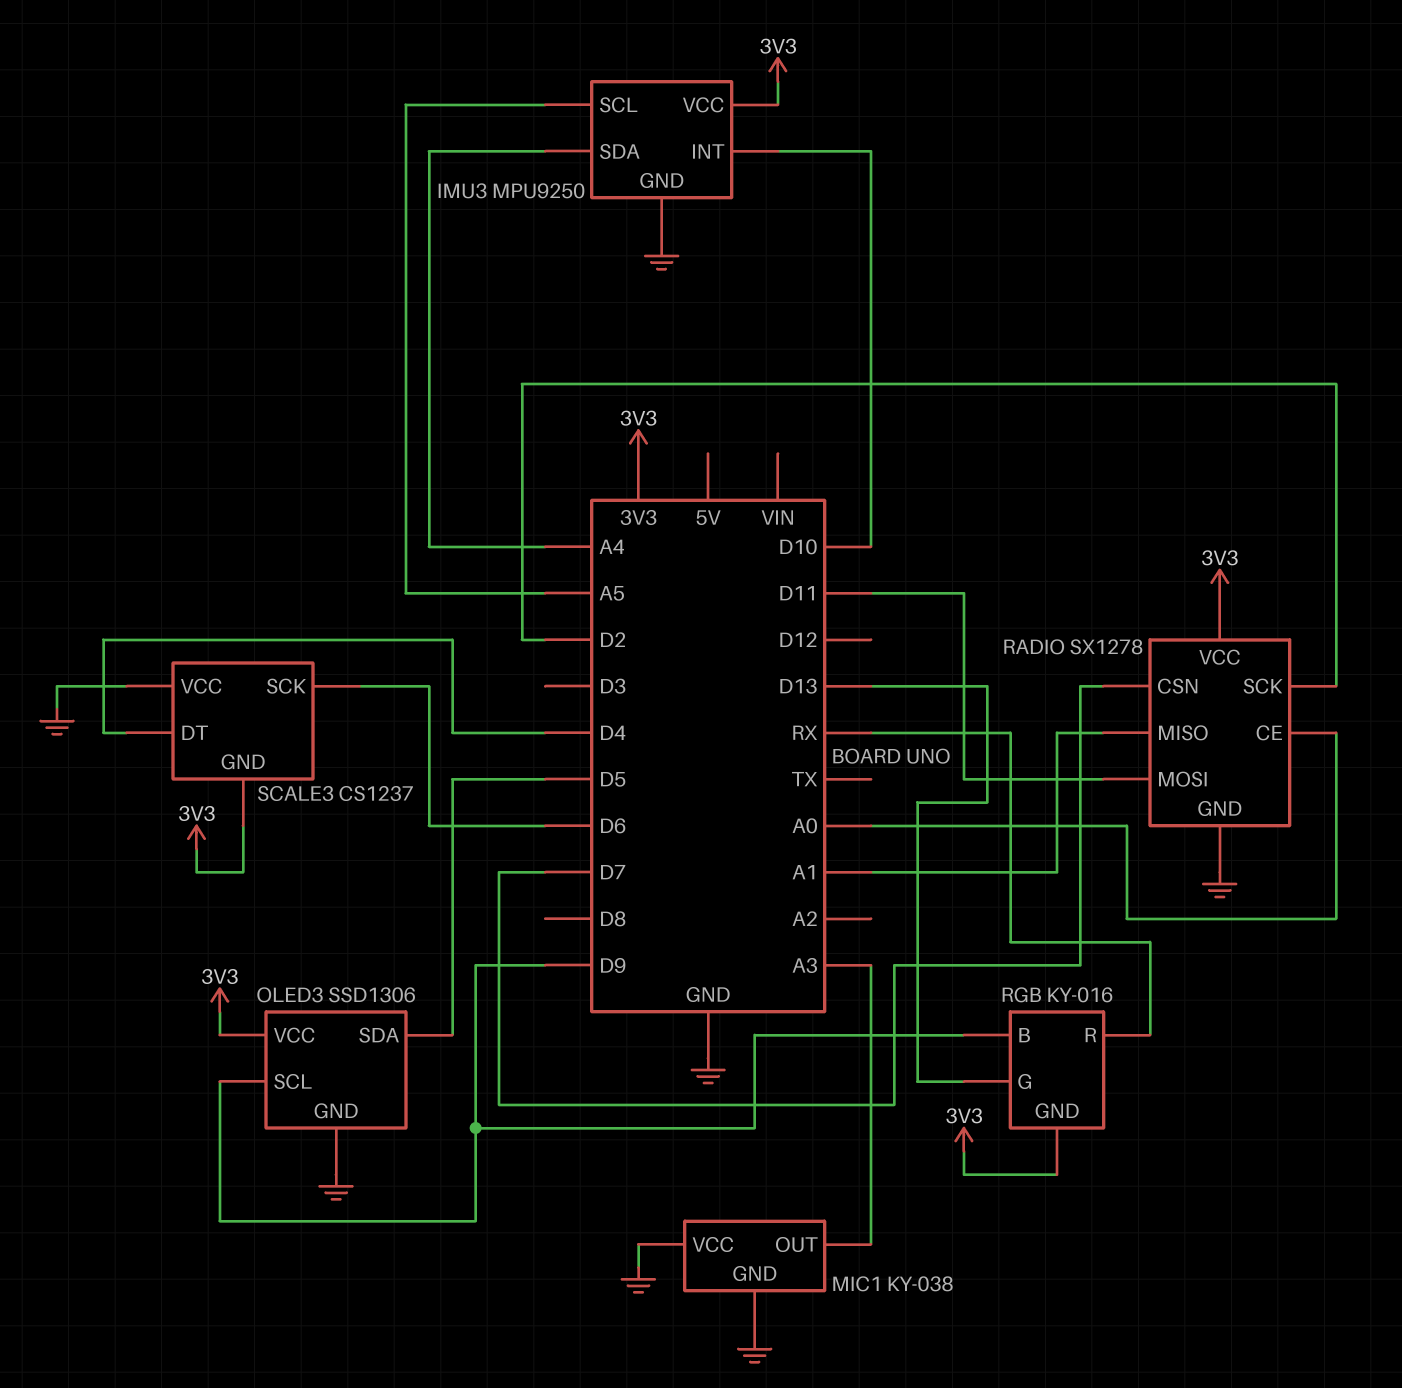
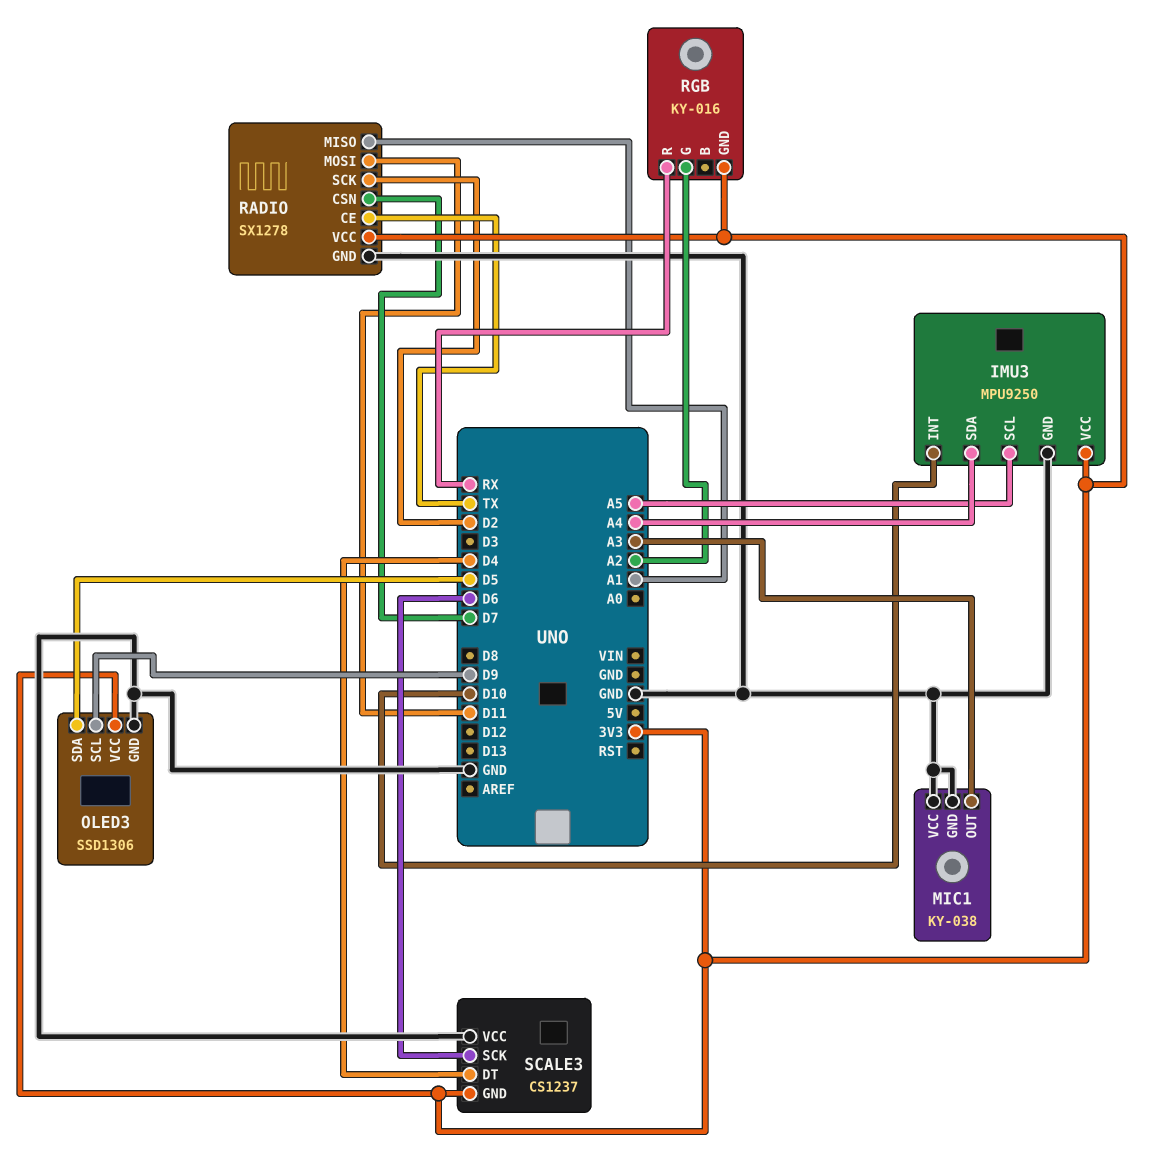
RADIO pin CE: A0 -> TX
RGB pin B: D9 -> none
RGB pin G: D13 -> A2

